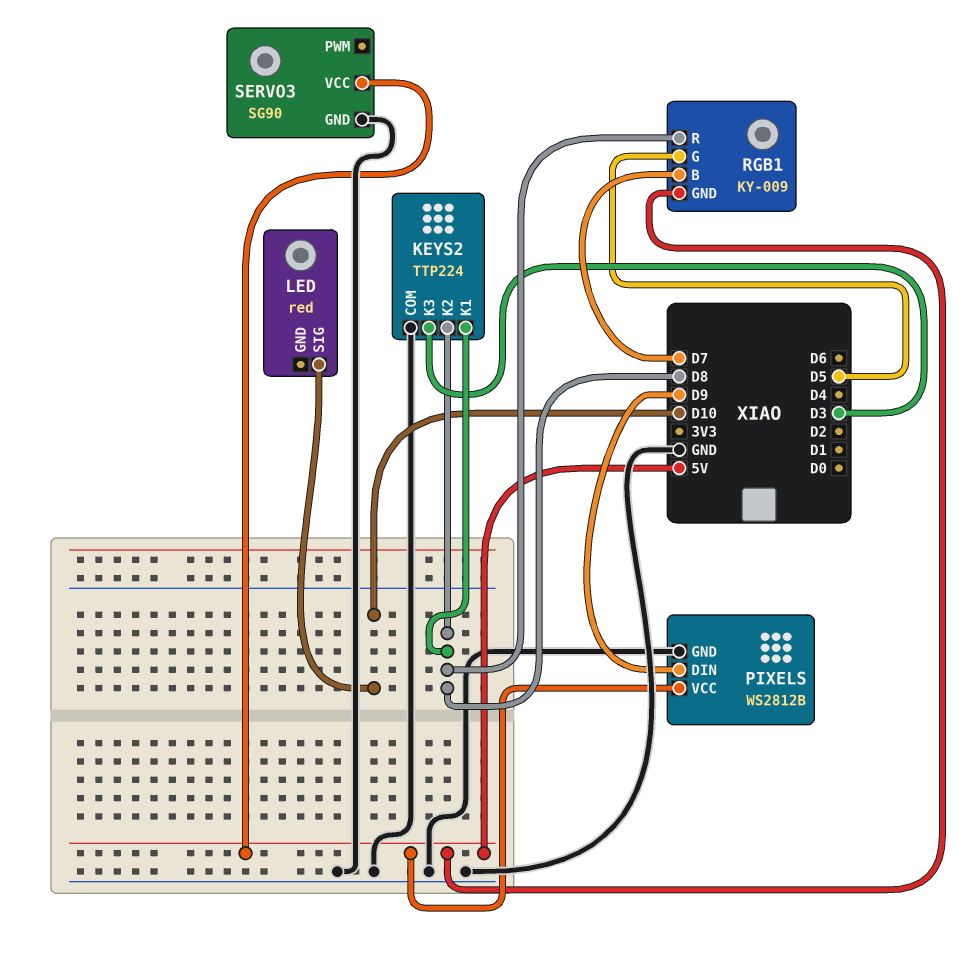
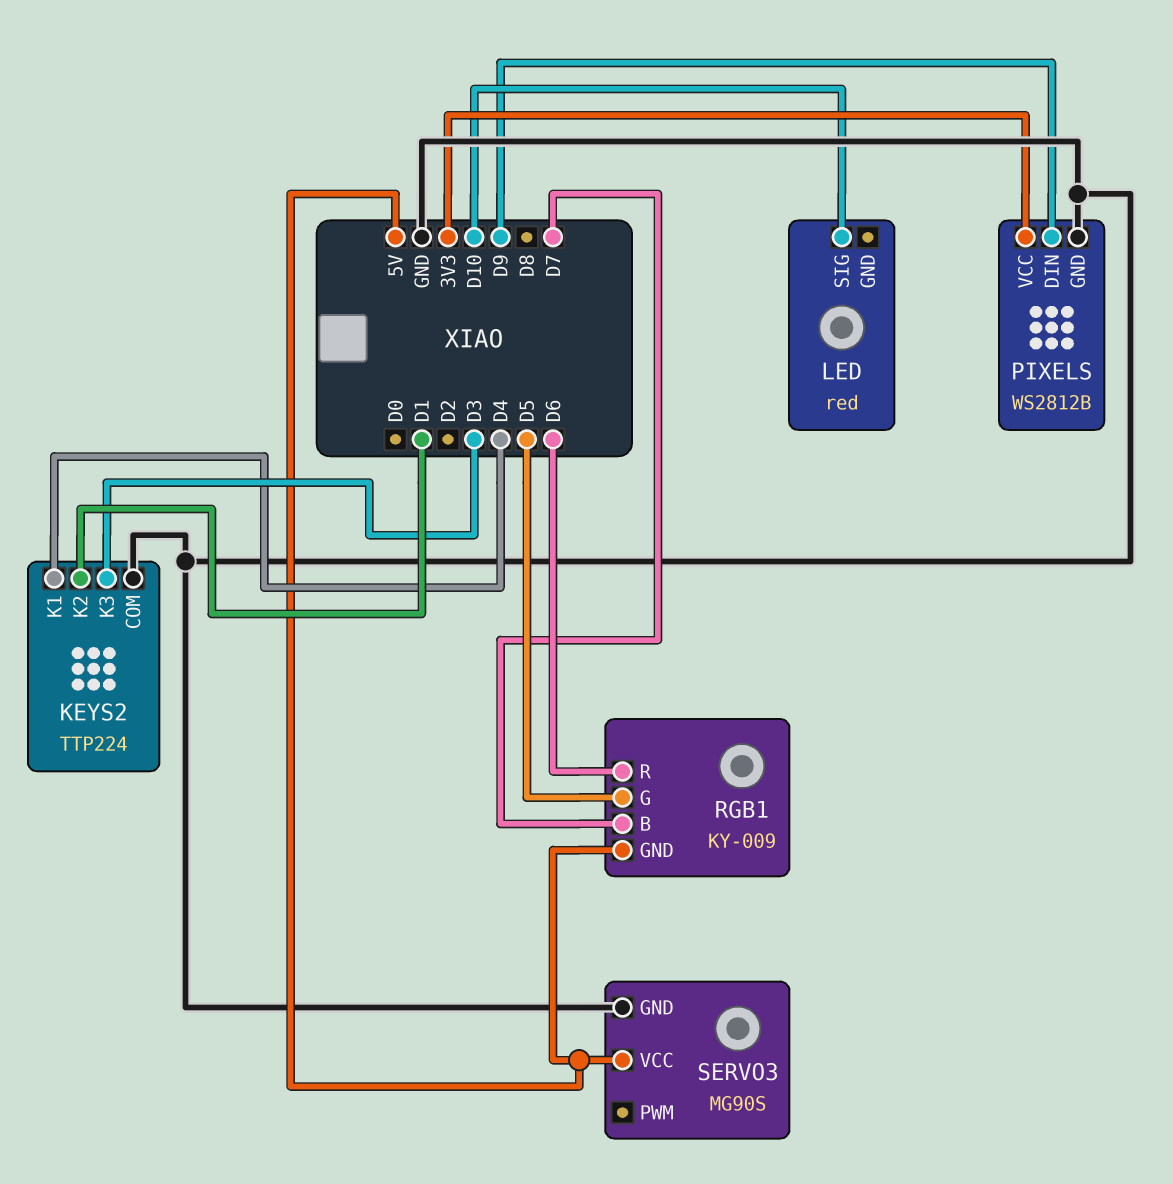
KEYS2 pin K1: D8 -> D4
KEYS2 pin K2: D8 -> D1
PIXELS pin VCC: 5V -> 3V3
RGB1 pin R: D8 -> D6
SERVO3: SG90 -> MG90S

